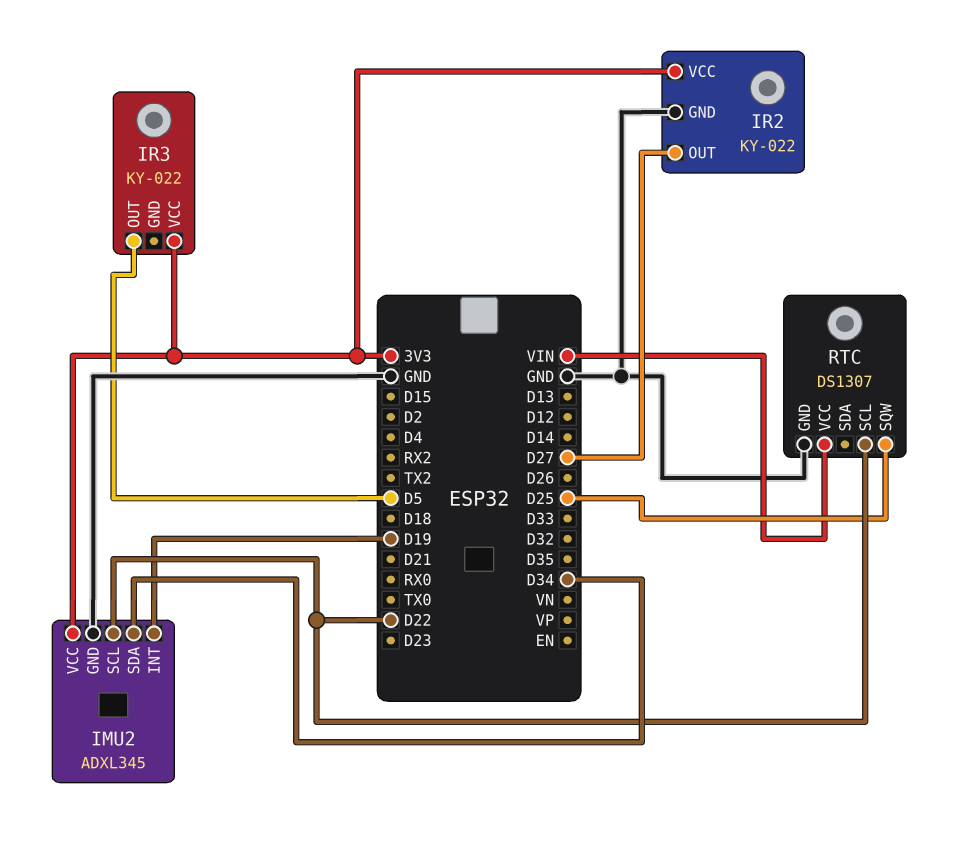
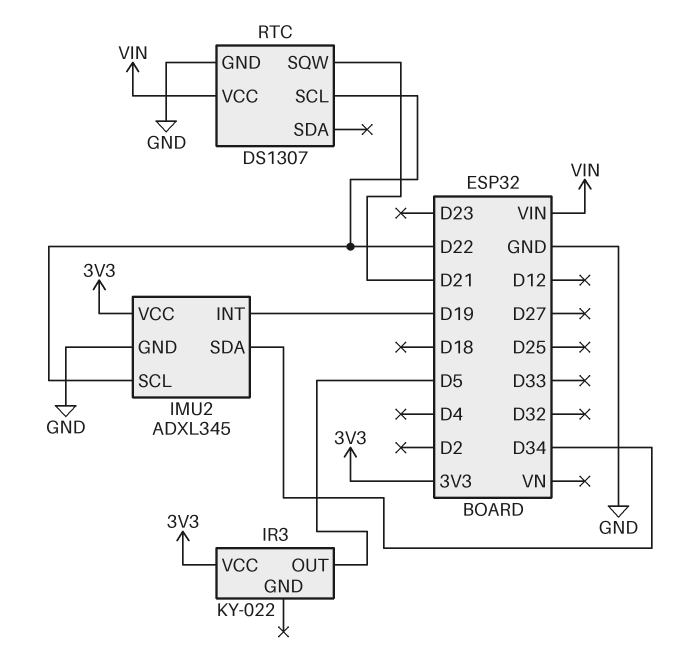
IR2: KY-022 -> none
IR2 pin GND: GND -> none
IR2 pin OUT: D27 -> none
IR2 pin VCC: 3V3 -> none
RTC pin SQW: D25 -> D21

